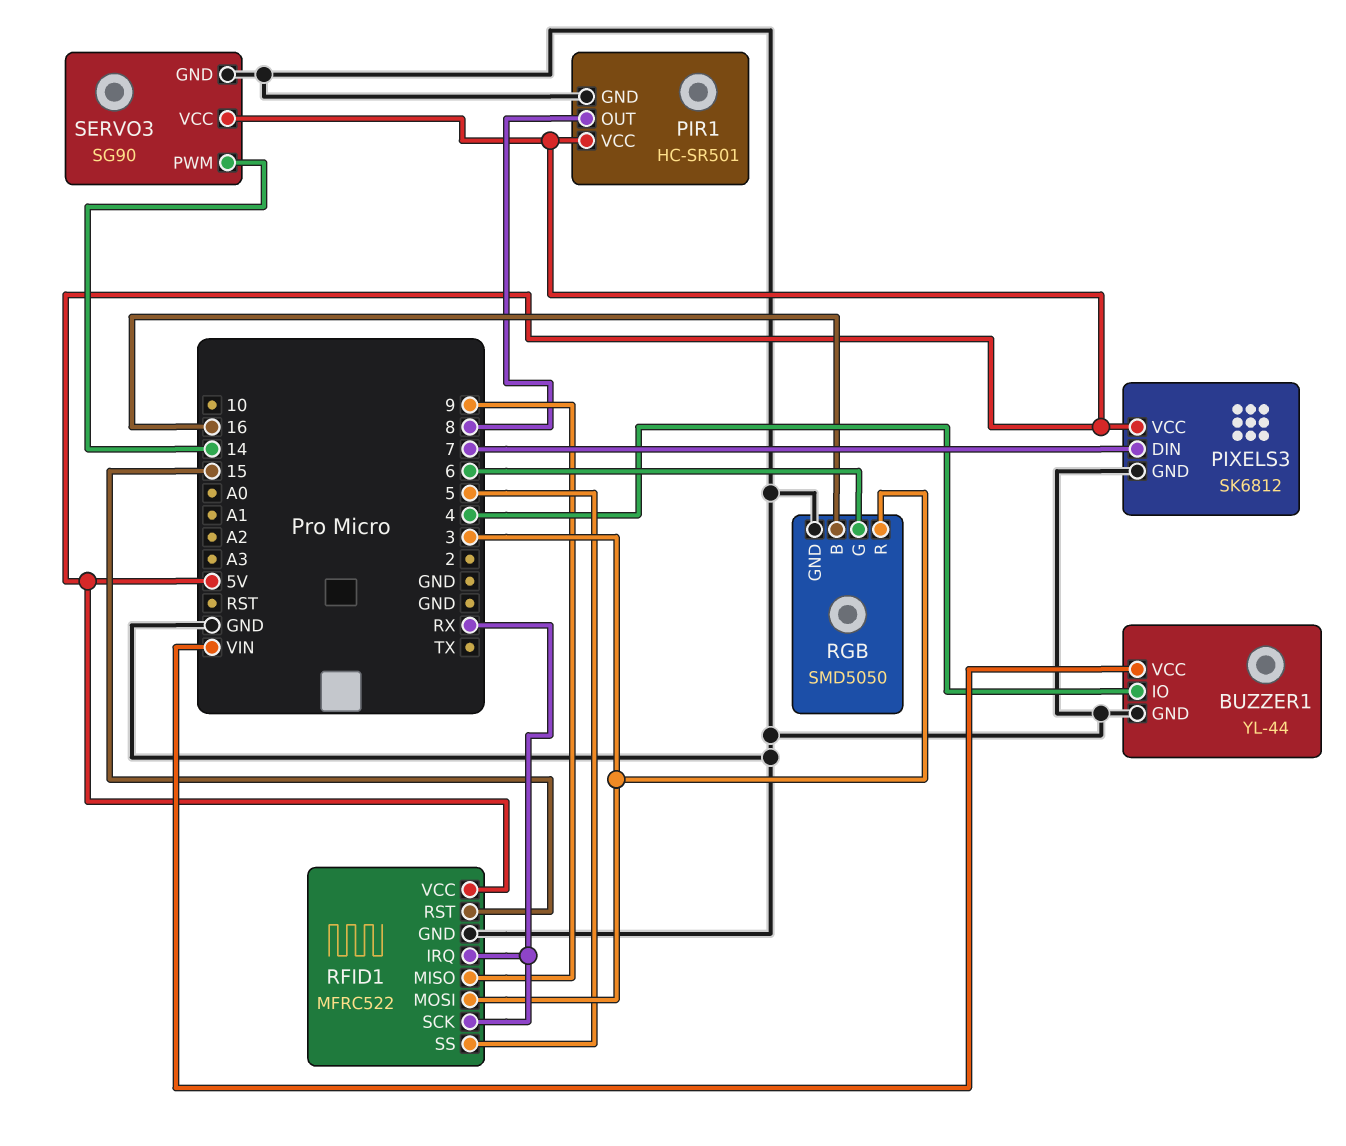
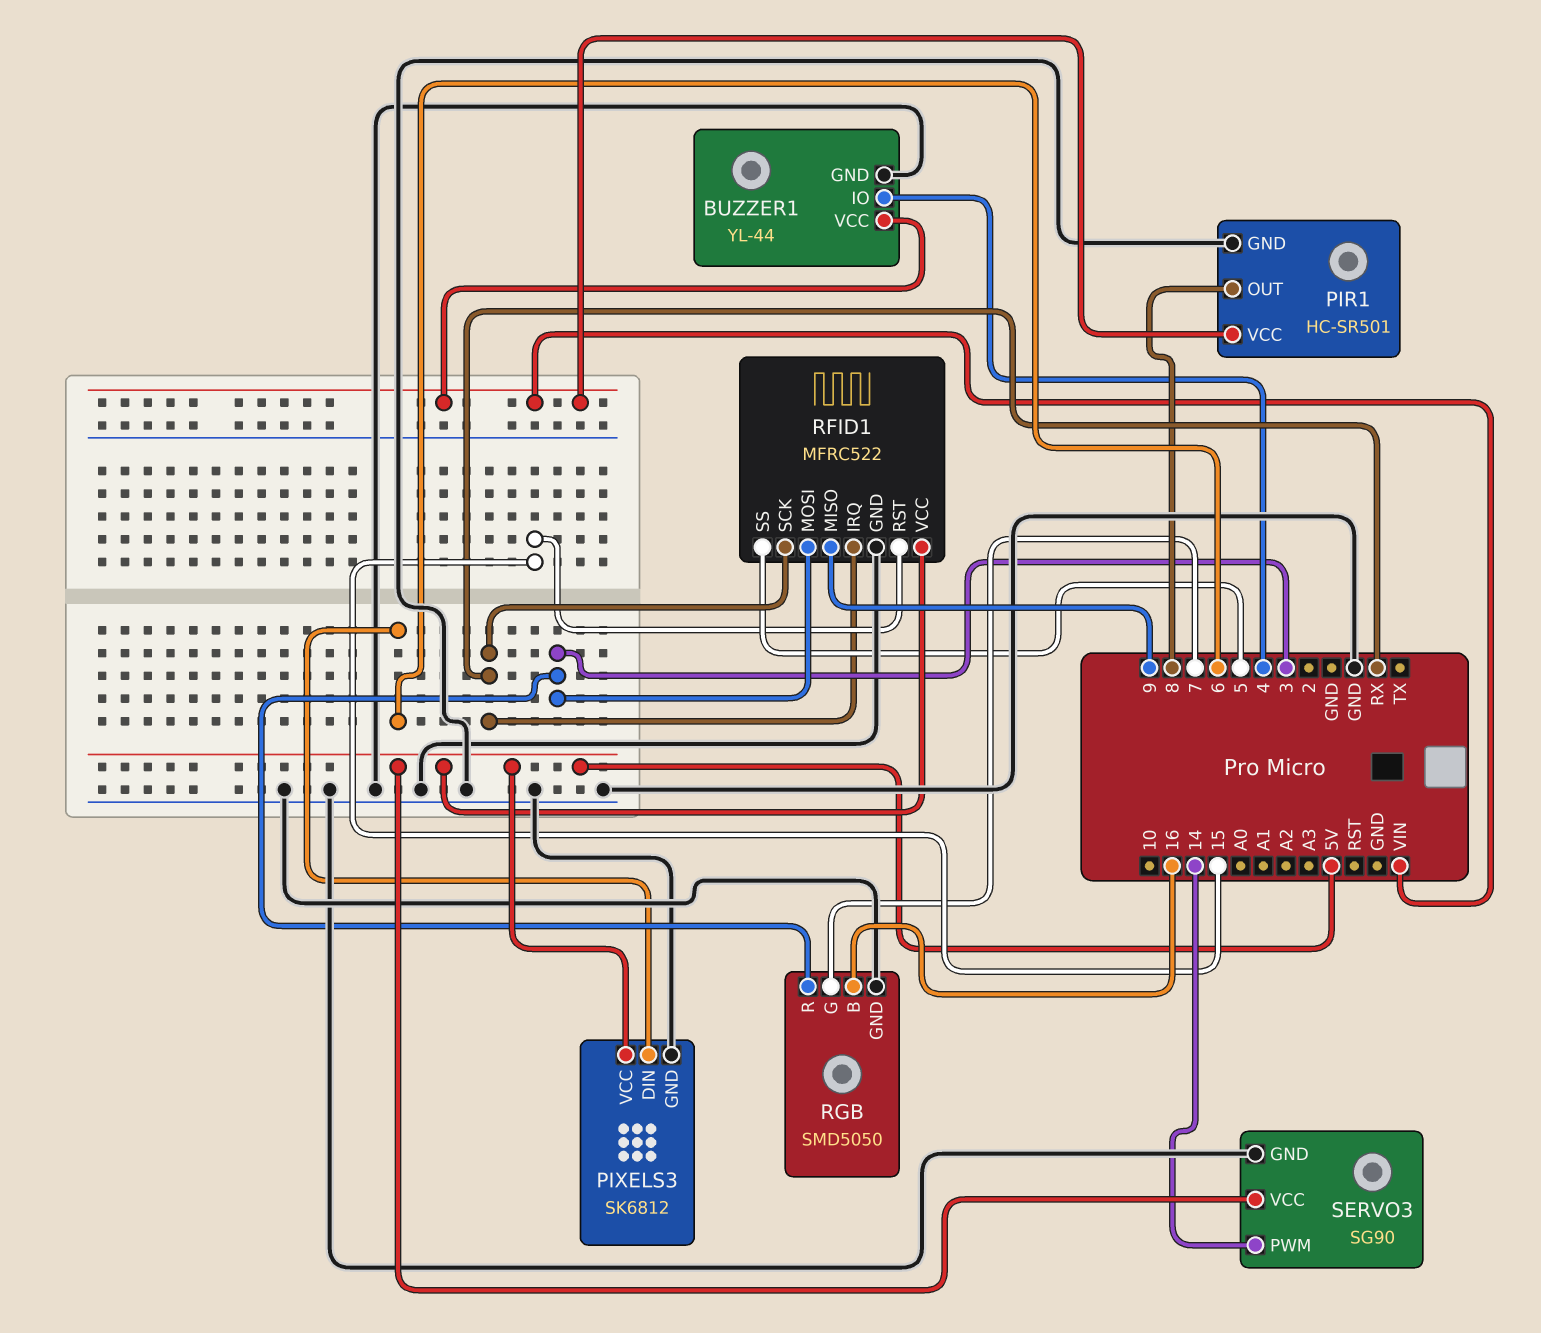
PIR1 pin VCC: 5V -> VIN
PIXELS3 pin DIN: 7 -> 6
RGB pin G: 6 -> 7

